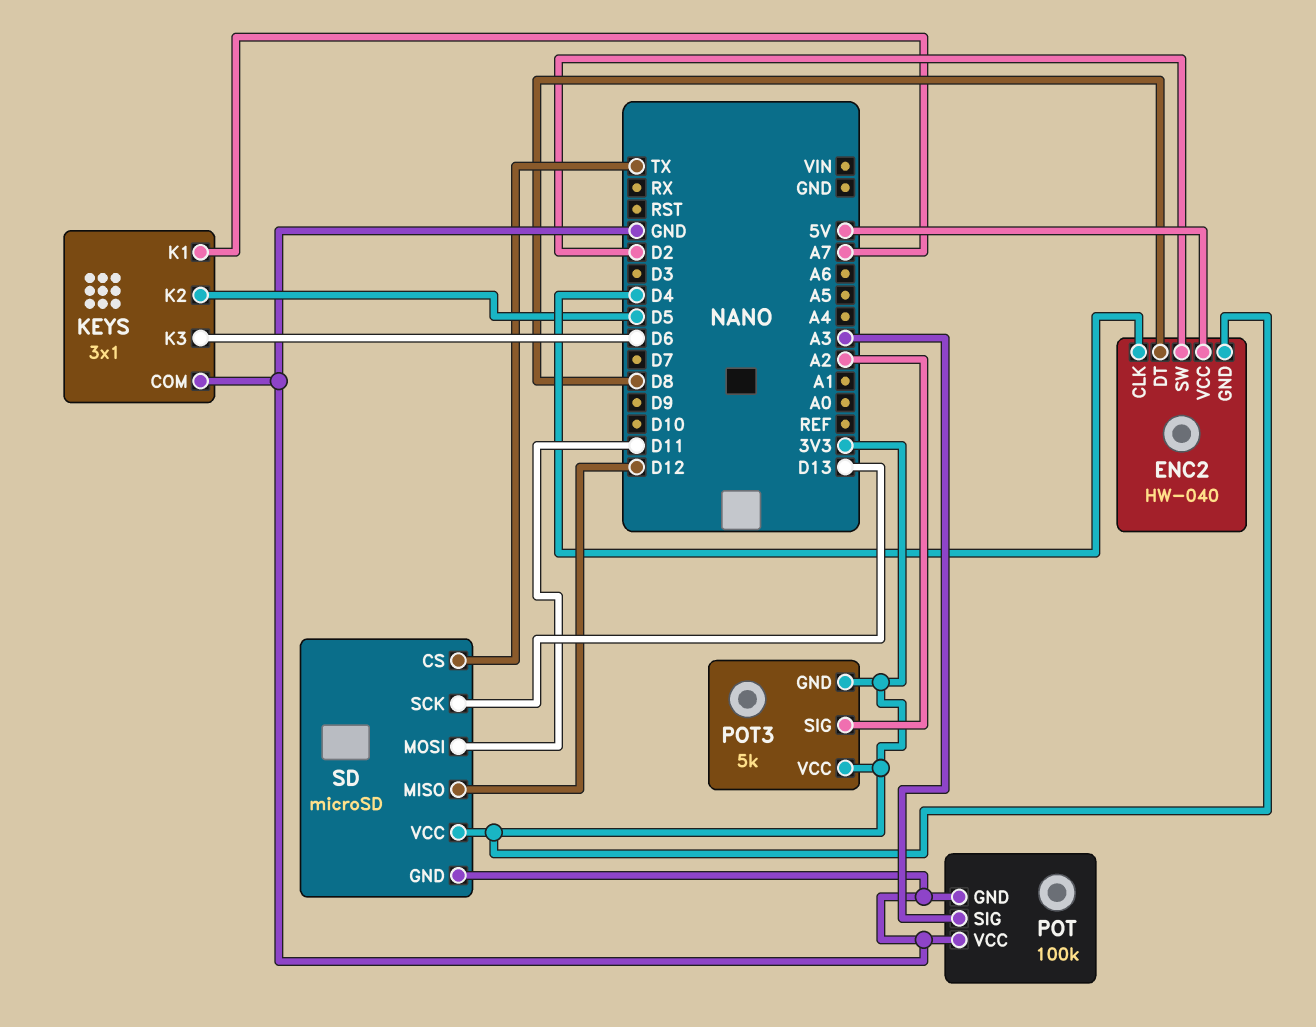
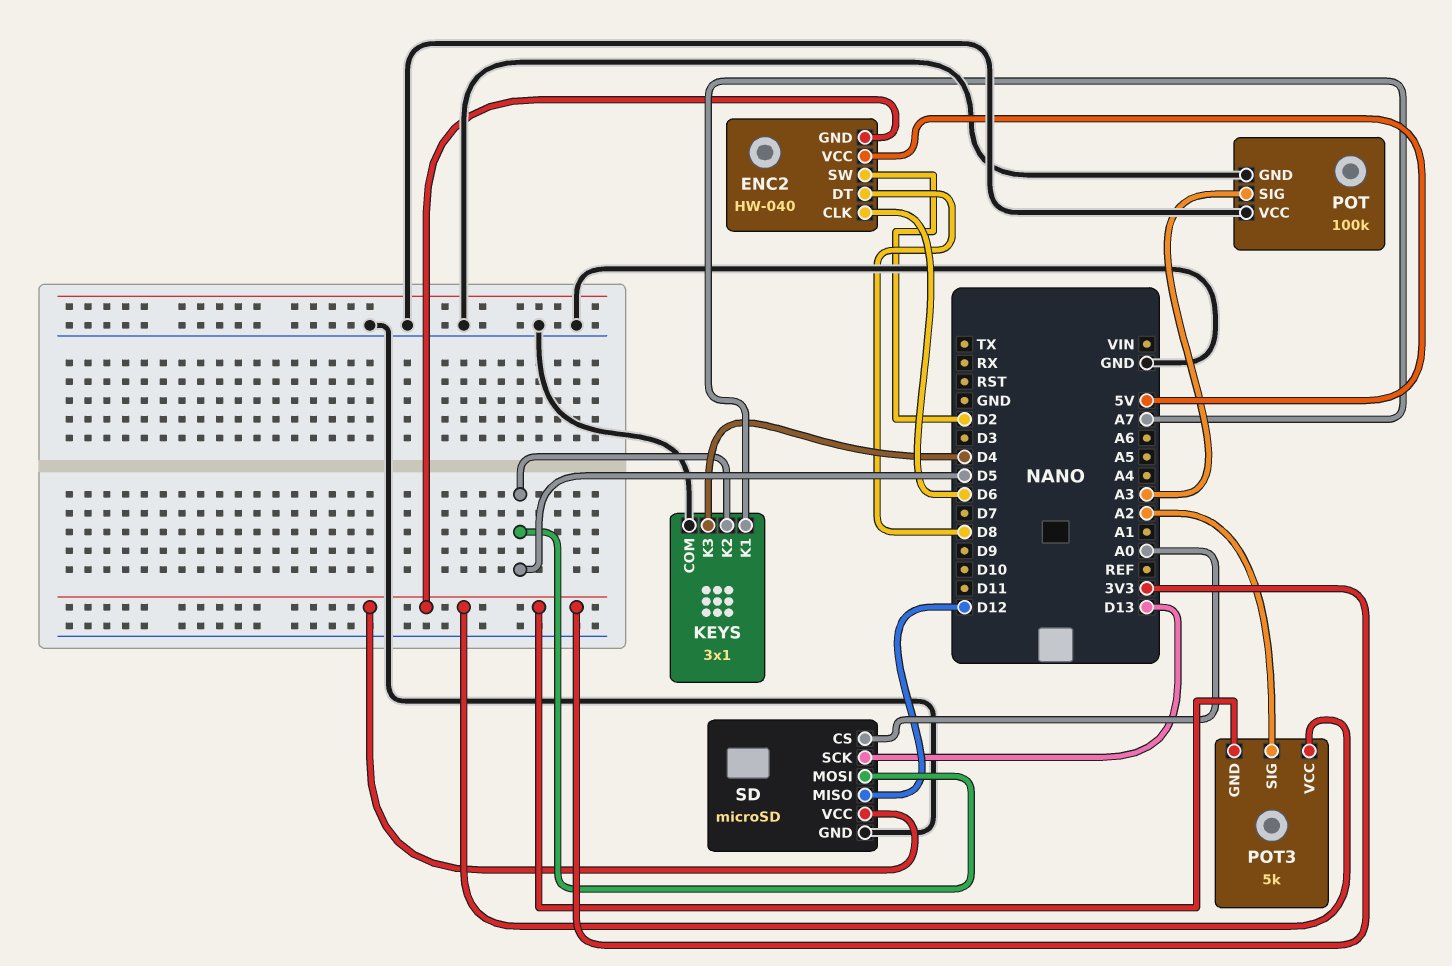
ENC2 pin CLK: D4 -> D6
KEYS pin K3: D6 -> D4
SD pin CS: TX -> A0
SD pin MOSI: D11 -> D5

